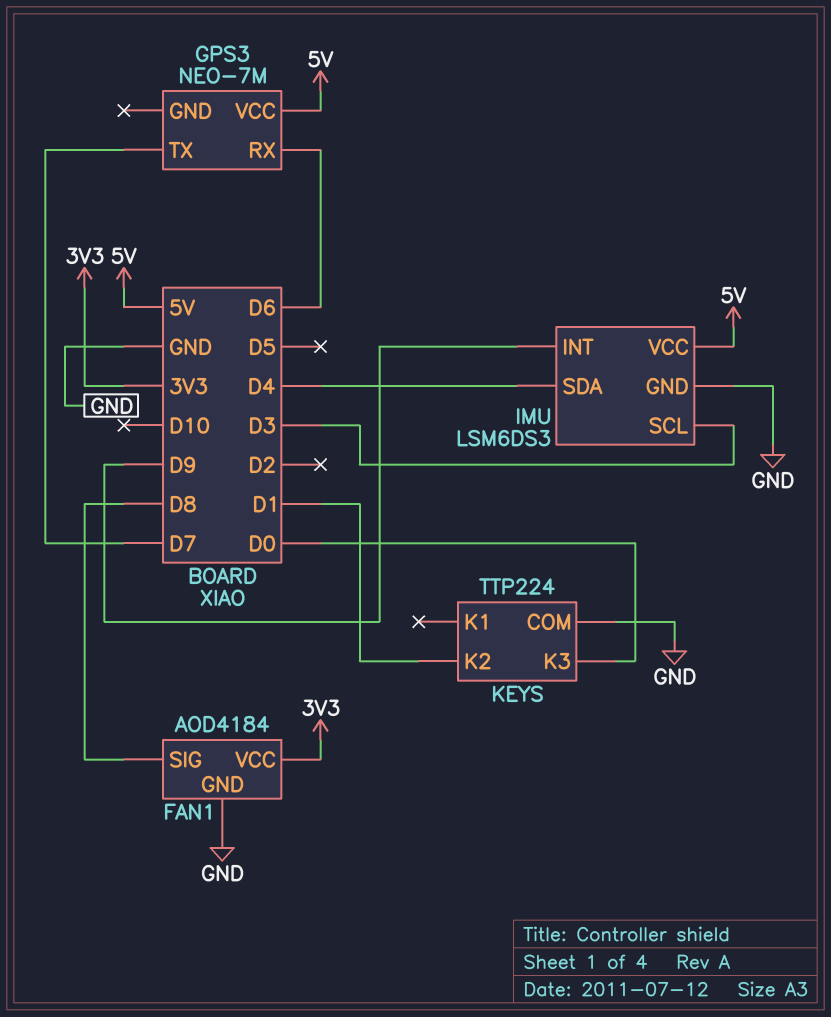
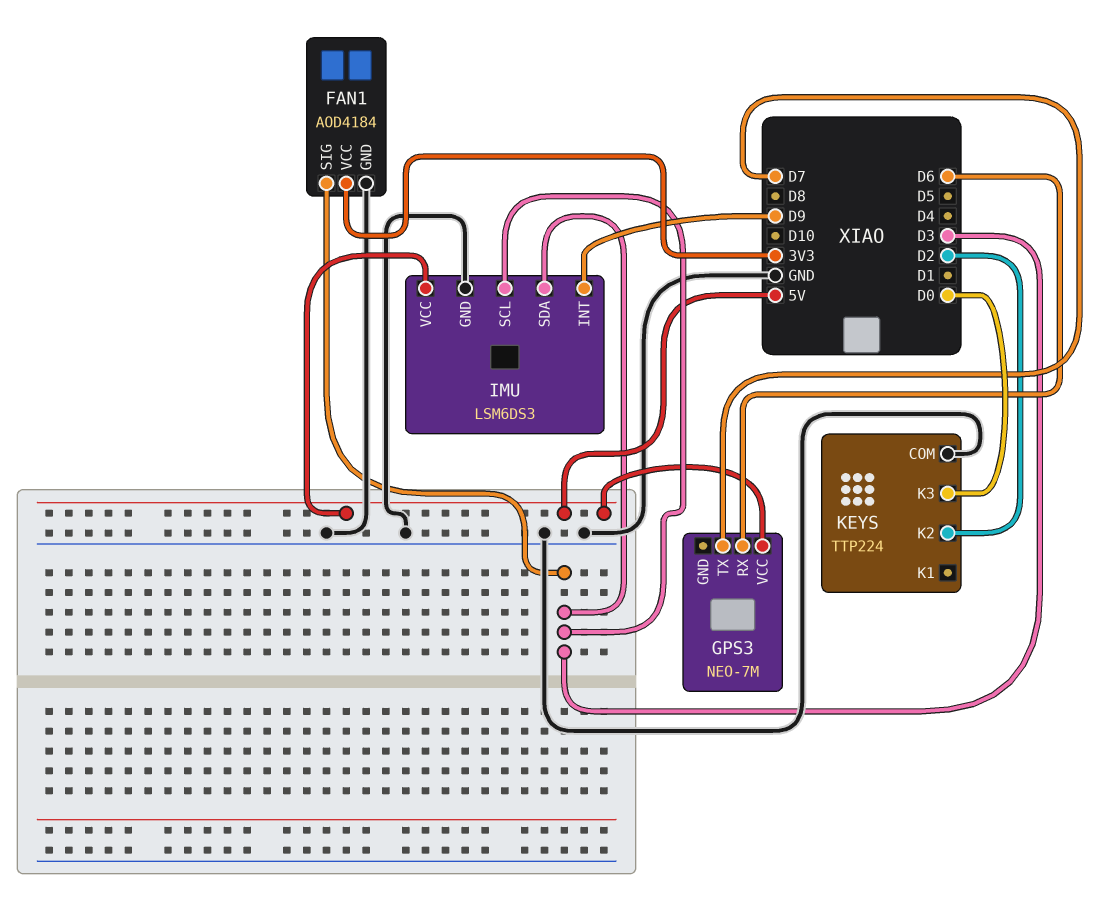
FAN1 pin SIG: D8 -> D3
IMU pin SDA: D4 -> D3
KEYS pin K2: D1 -> D2

